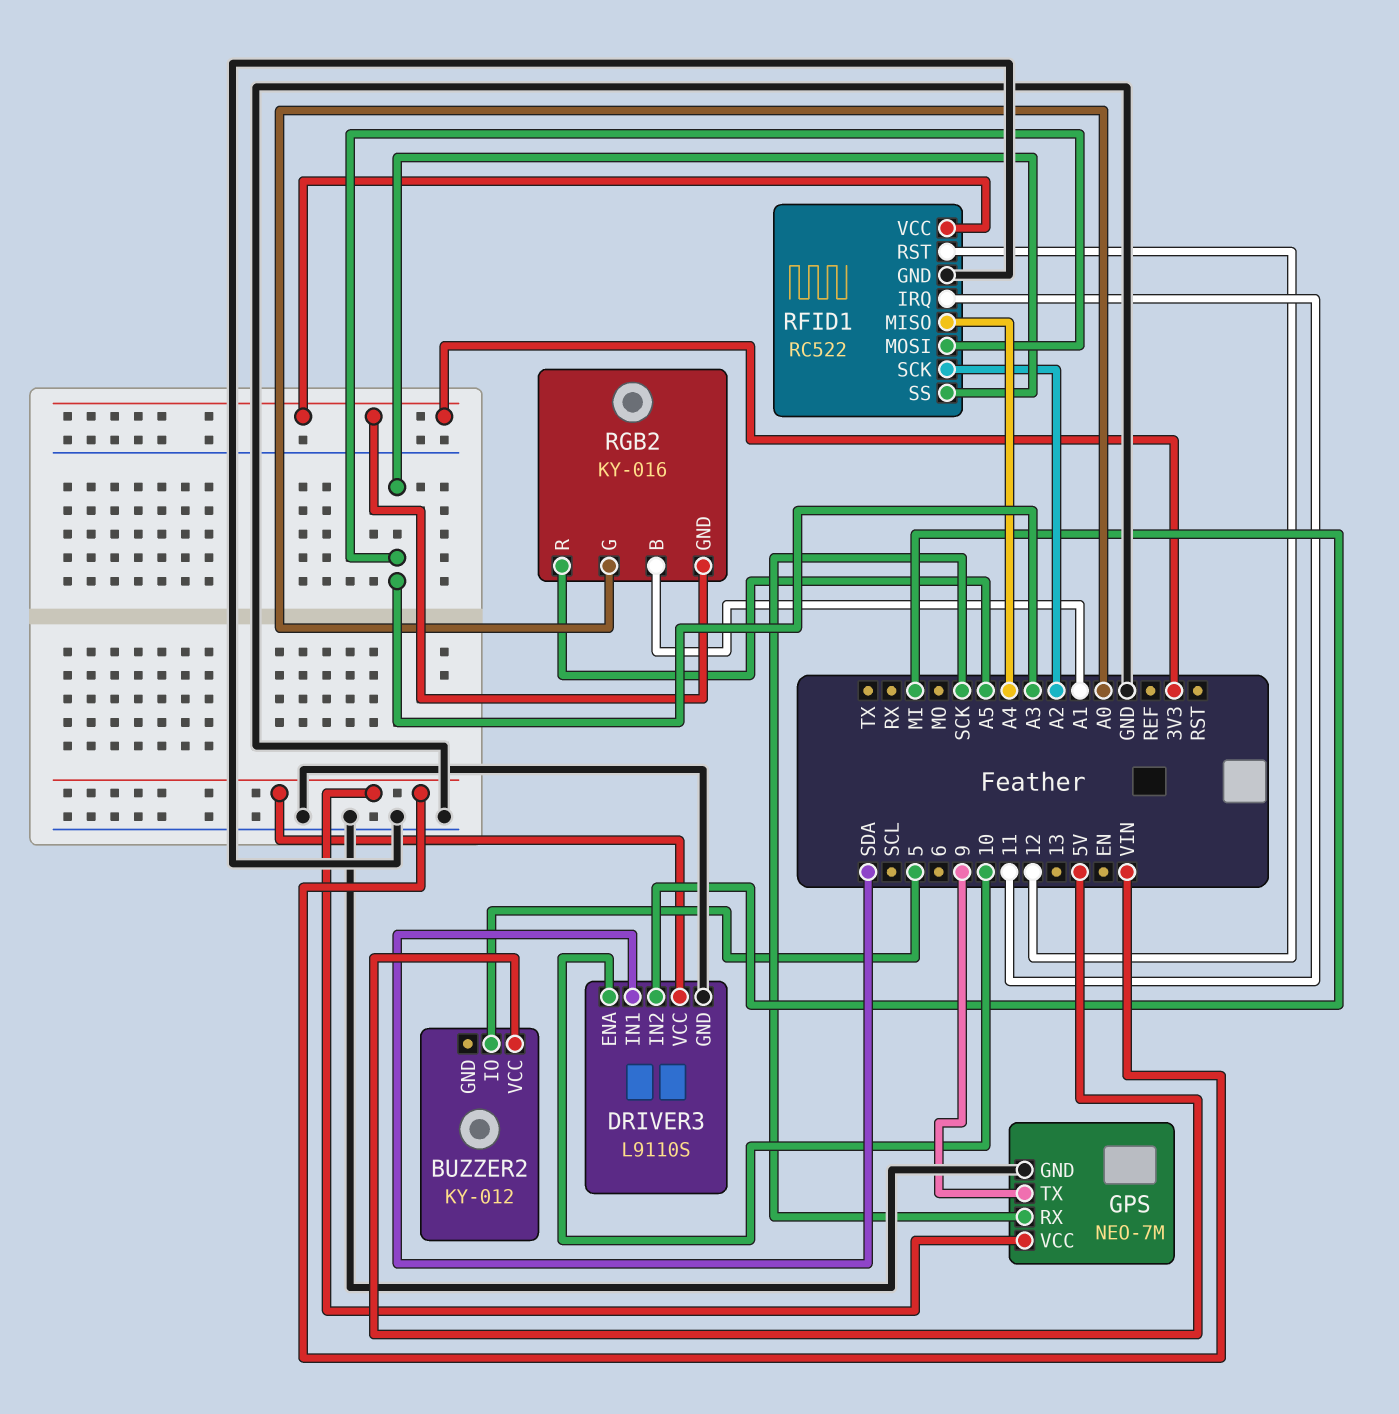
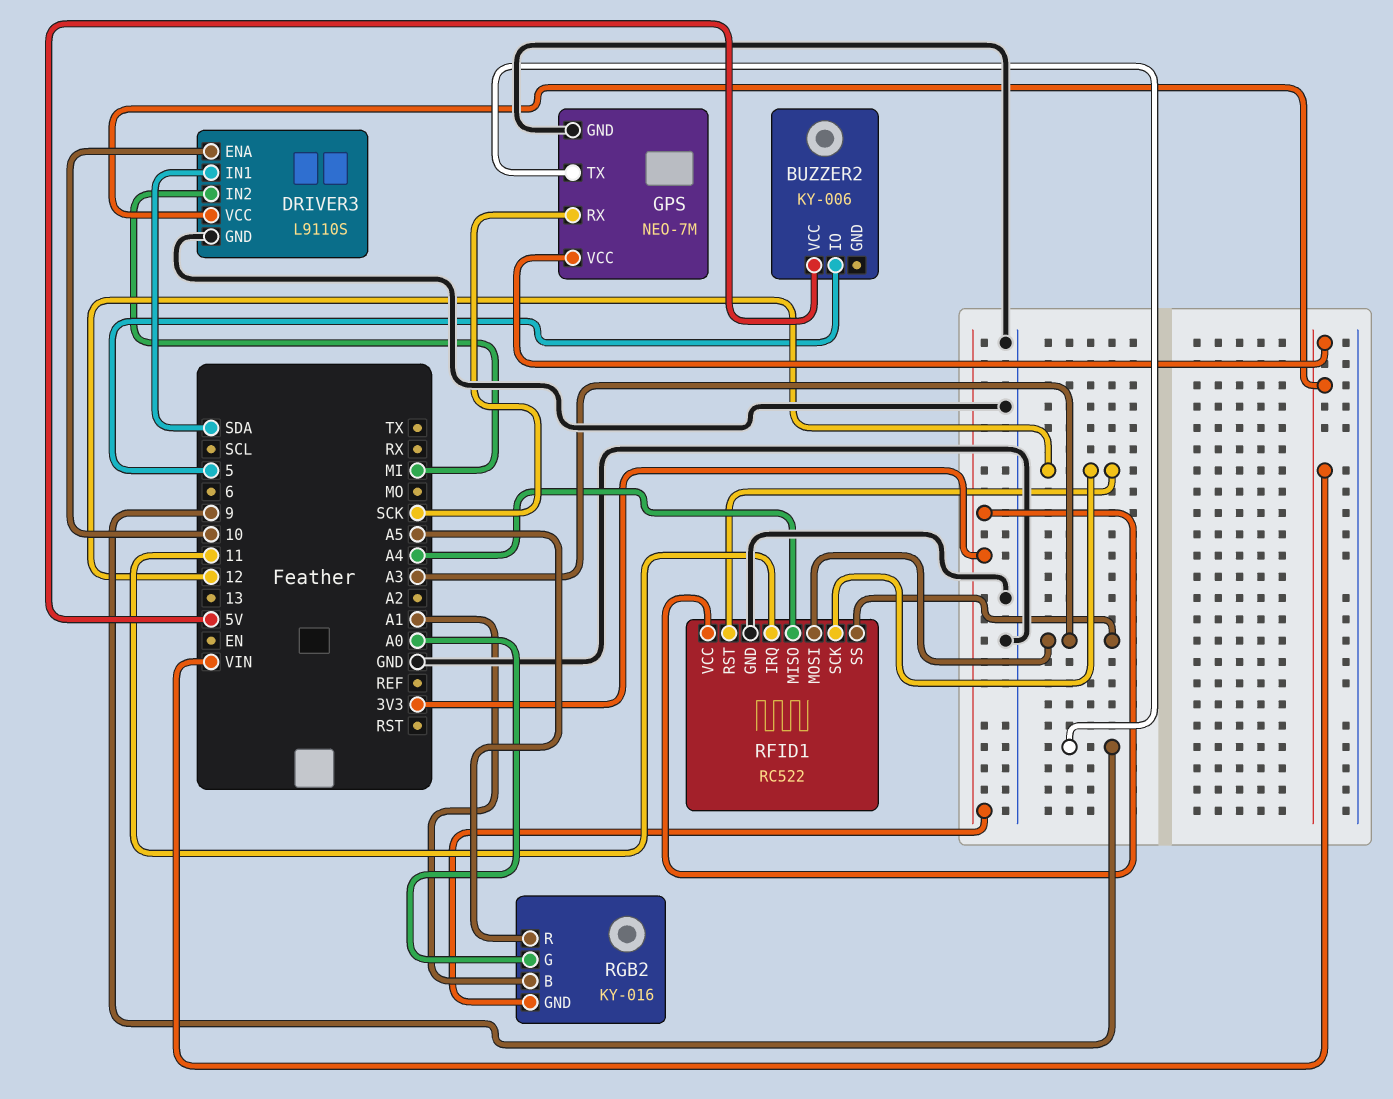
BUZZER2: KY-012 -> KY-006
RFID1 pin SCK: A2 -> 12

